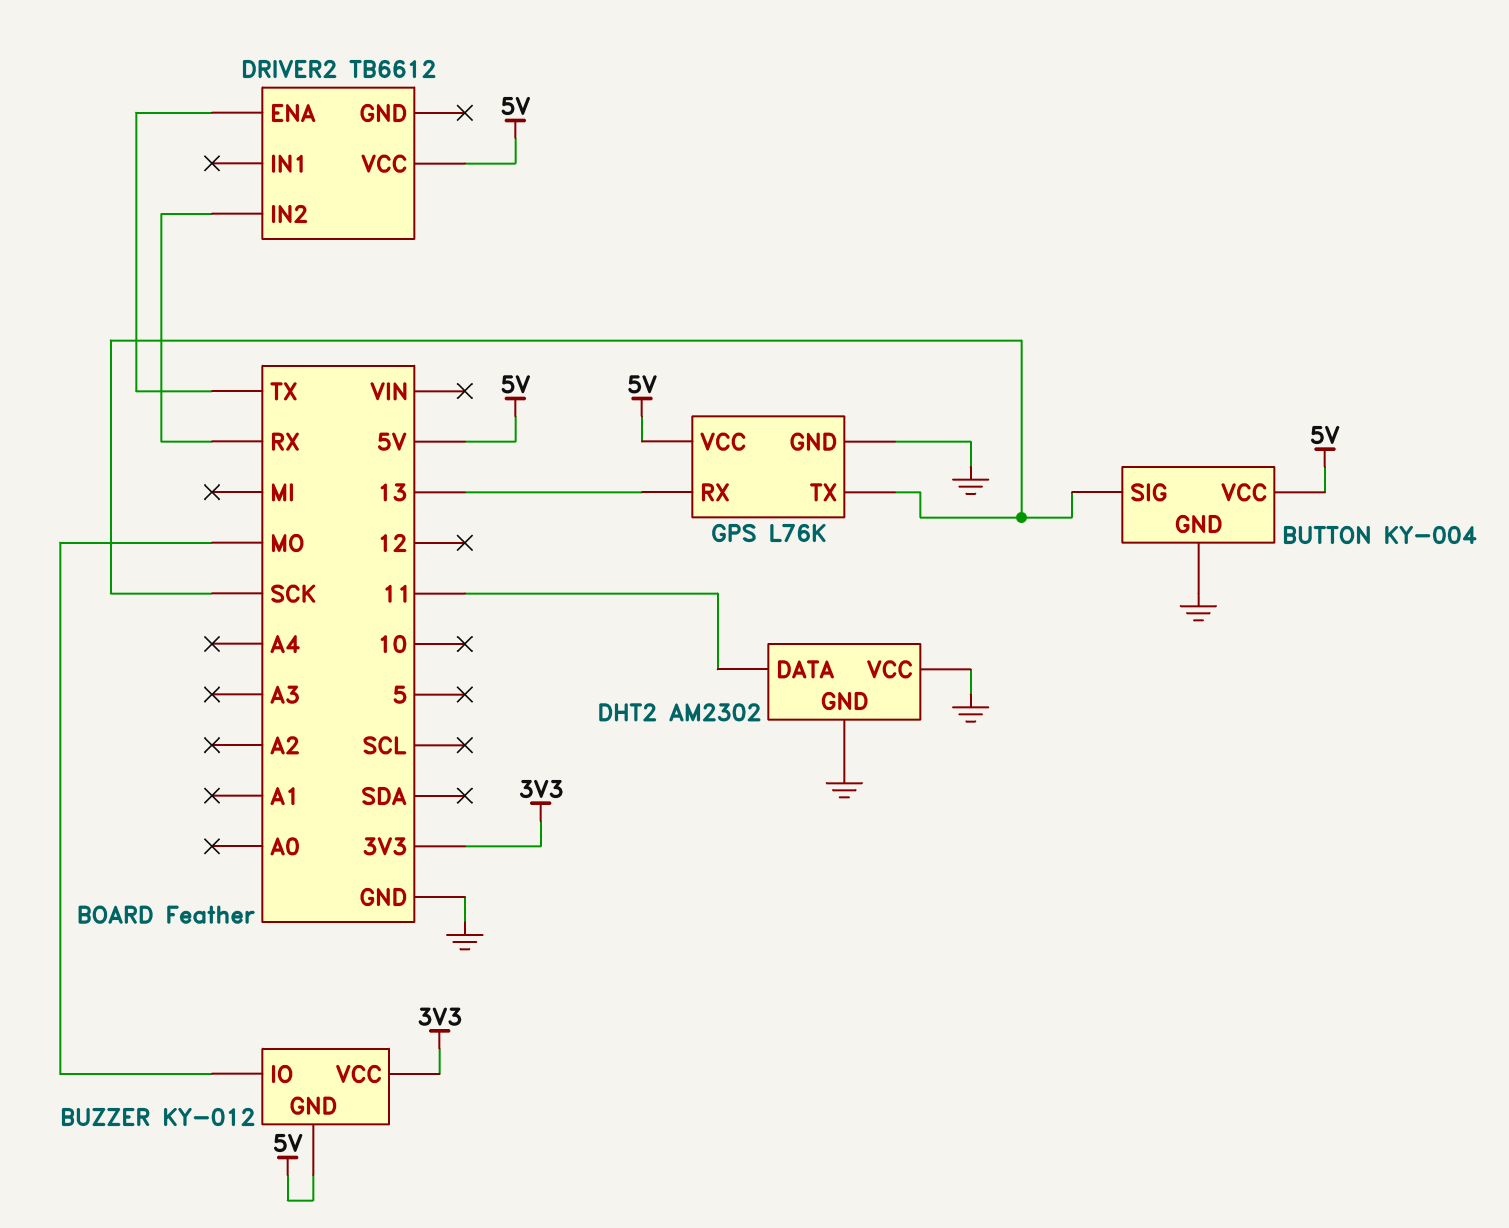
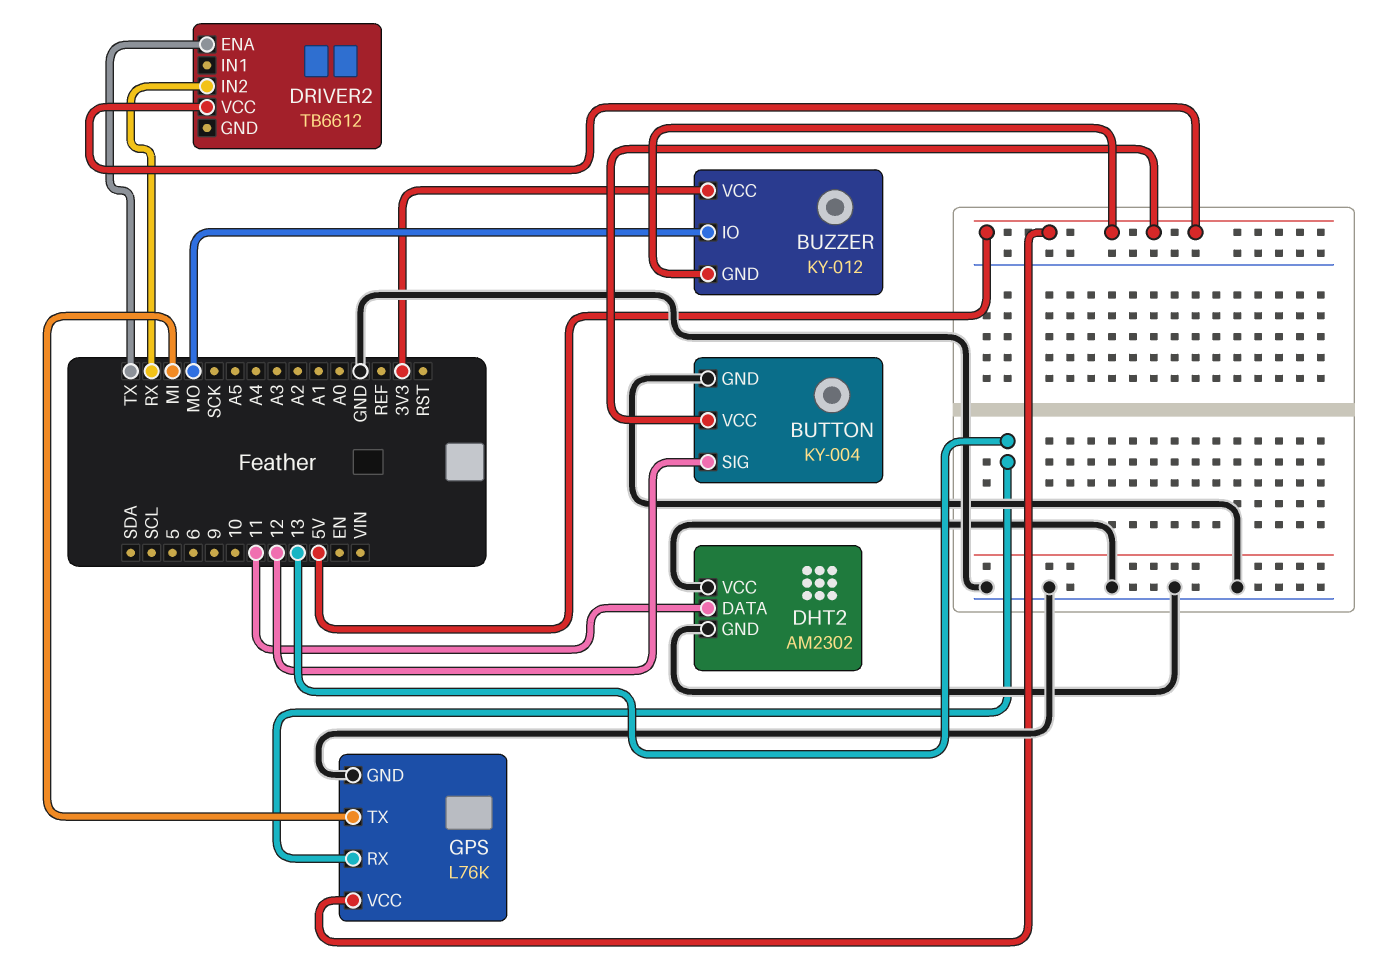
BUTTON pin SIG: SCK -> 12
GPS pin TX: SCK -> MI

